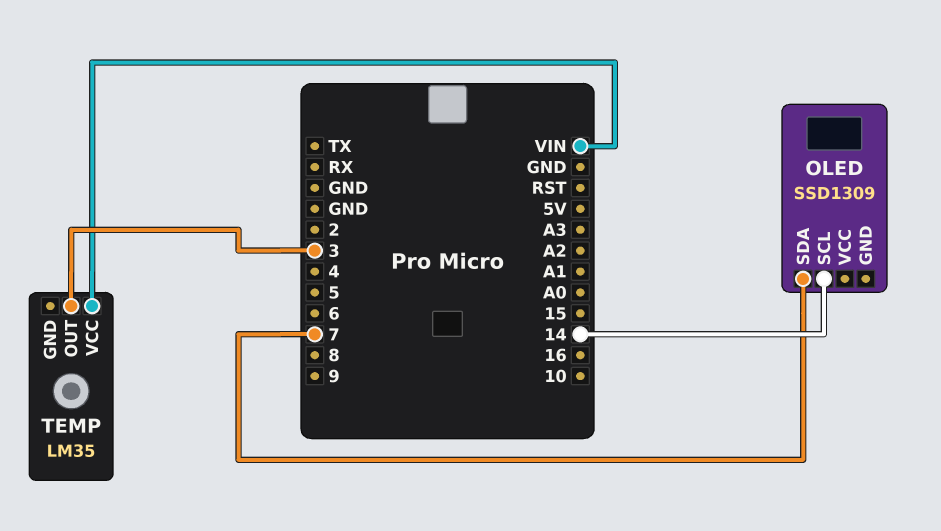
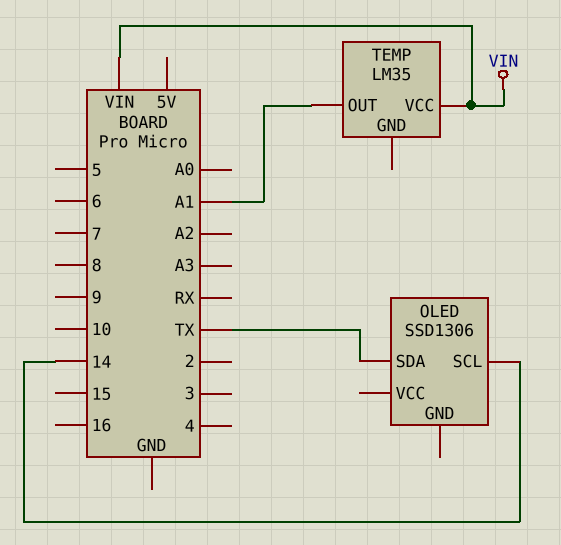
OLED: SSD1309 -> SSD1306
OLED pin SDA: 7 -> TX
TEMP pin OUT: 3 -> A1

